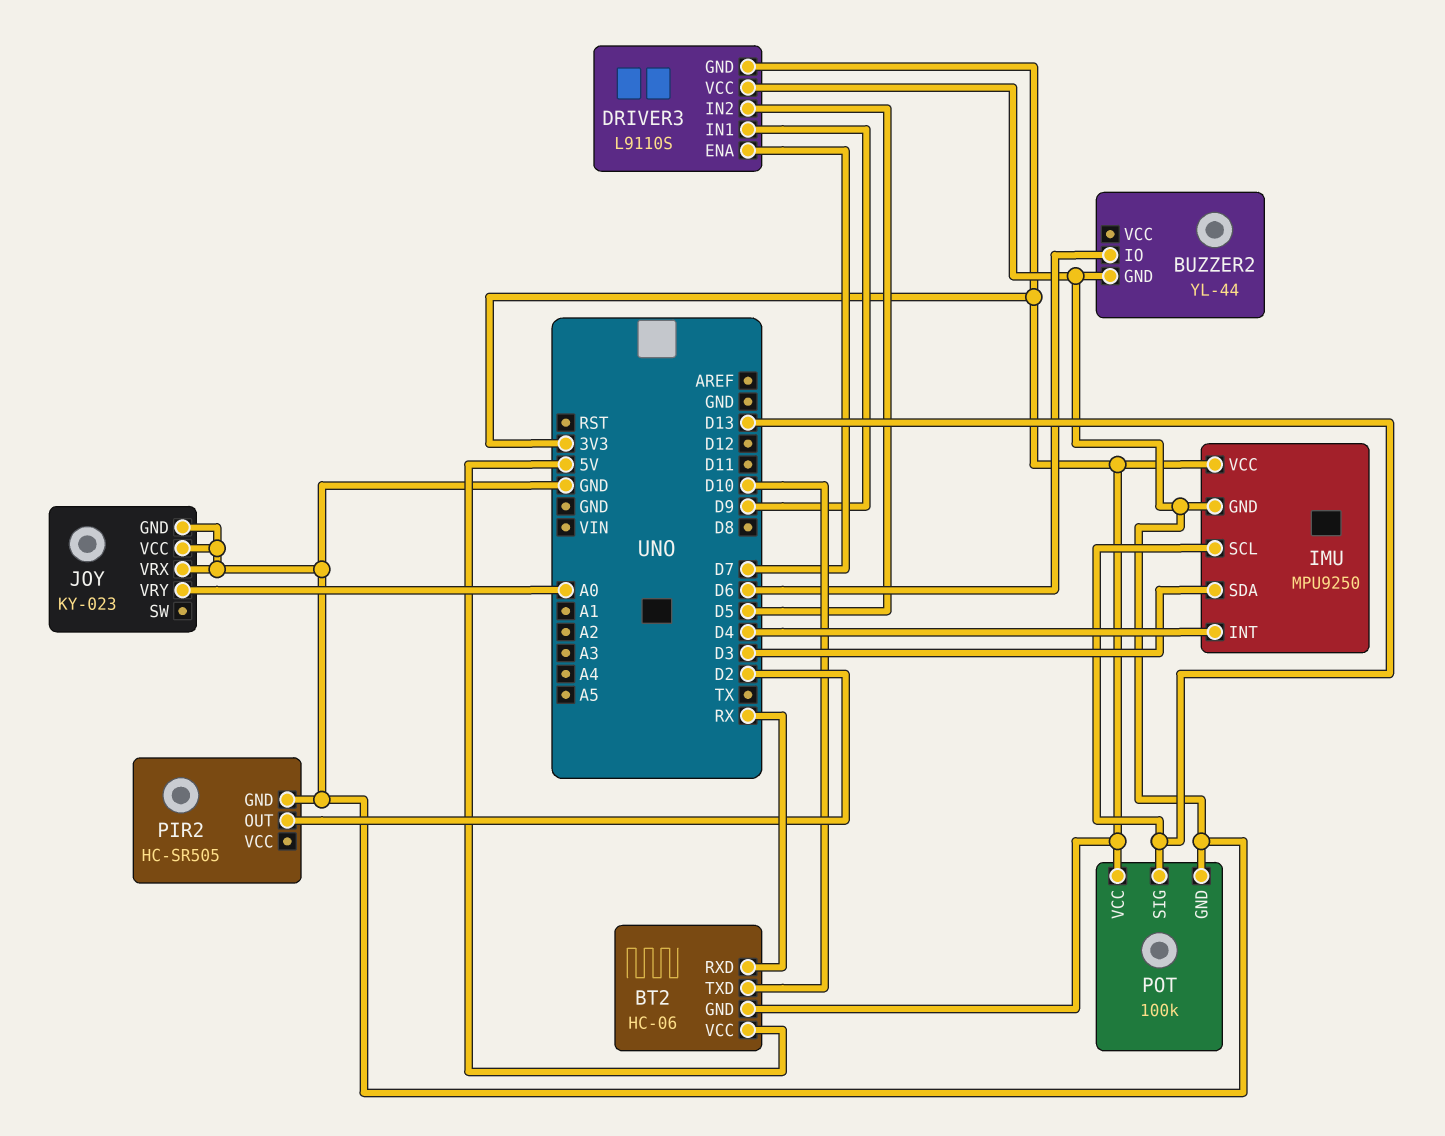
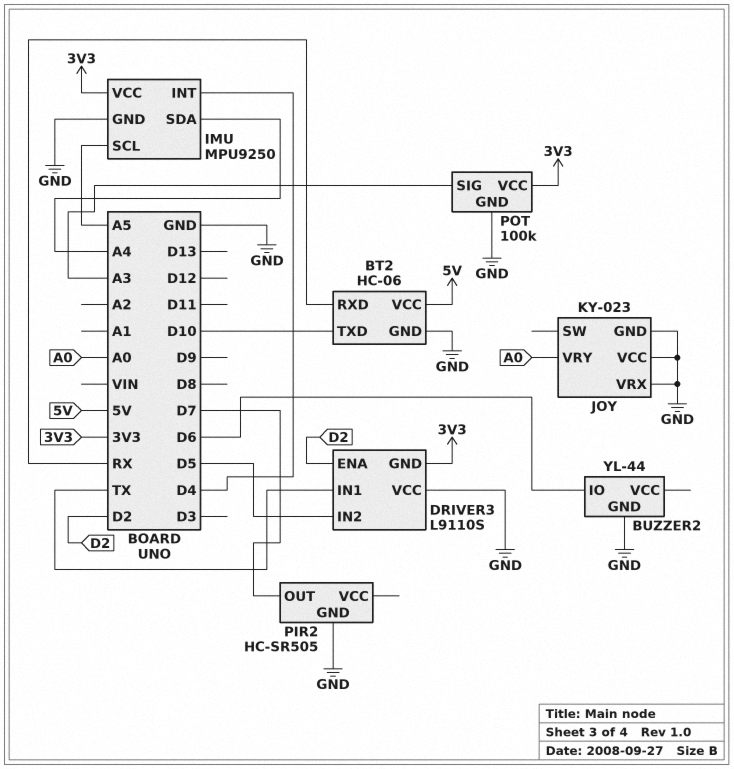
BT2 pin GND: 3V3 -> GND
DRIVER3 pin ENA: D7 -> D2
DRIVER3 pin IN1: D9 -> TX
IMU pin SCL: D13 -> A5
IMU pin SDA: D3 -> A4
PIR2 pin OUT: D2 -> D7
POT pin SIG: D13 -> A3

